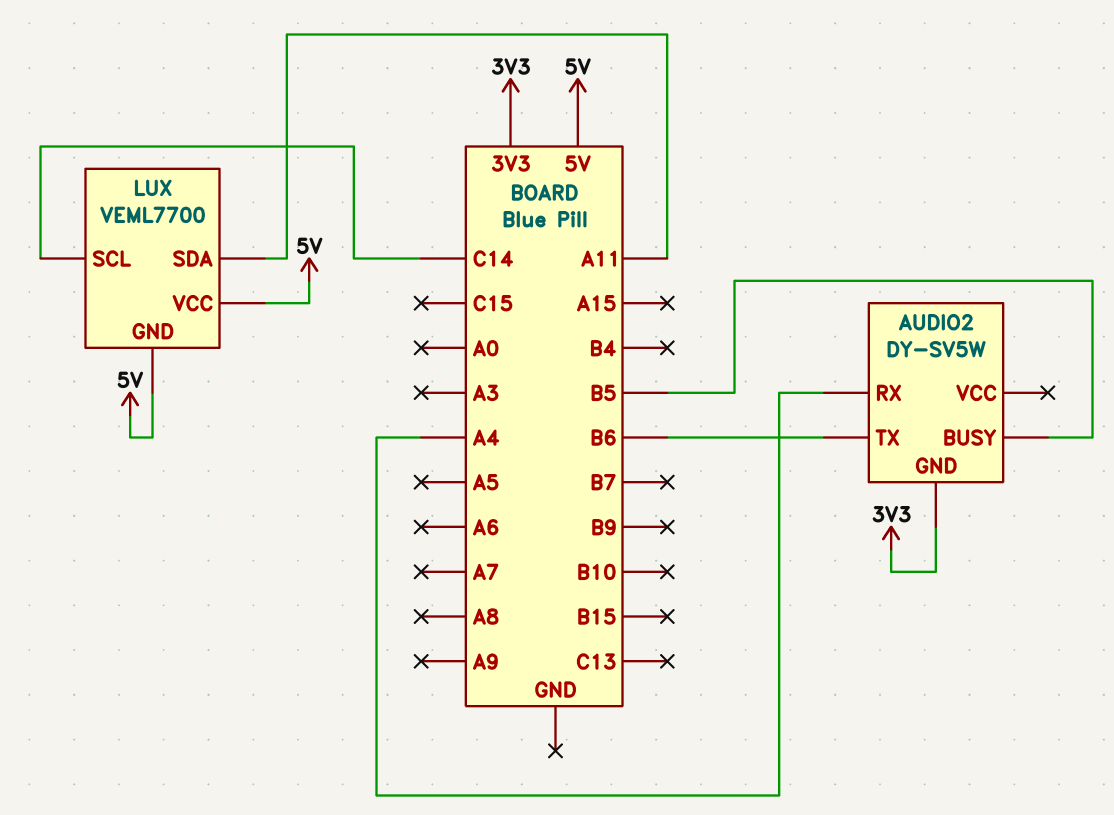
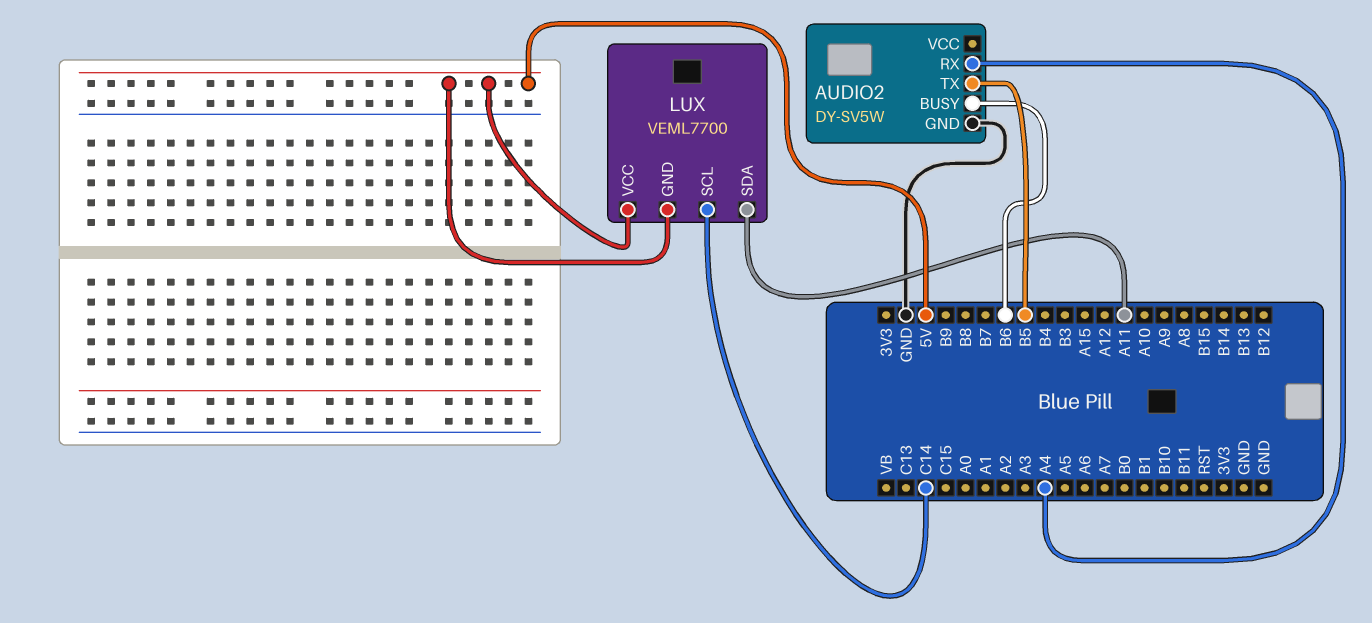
AUDIO2 pin BUSY: B5 -> B6
AUDIO2 pin GND: 3V3 -> GND
AUDIO2 pin TX: B6 -> B5

